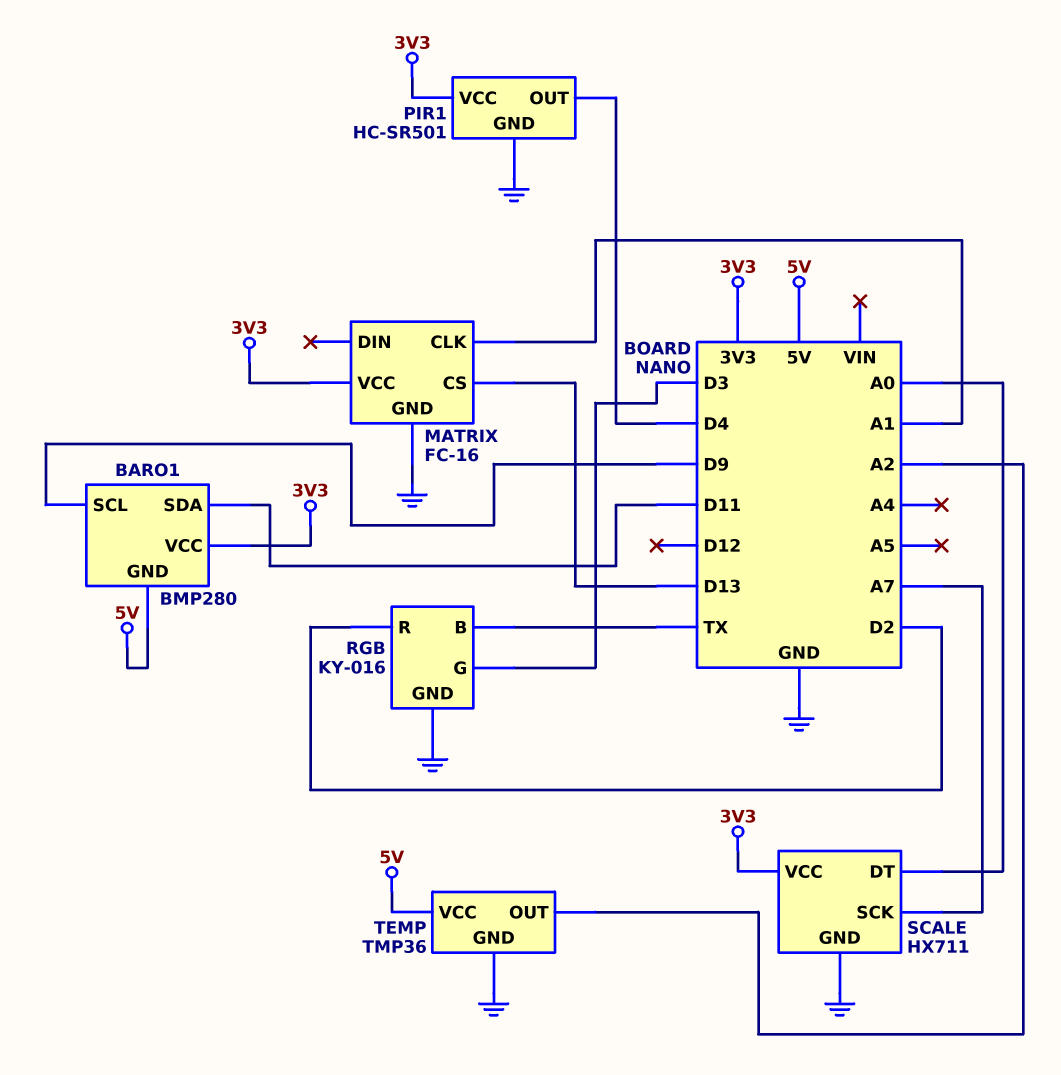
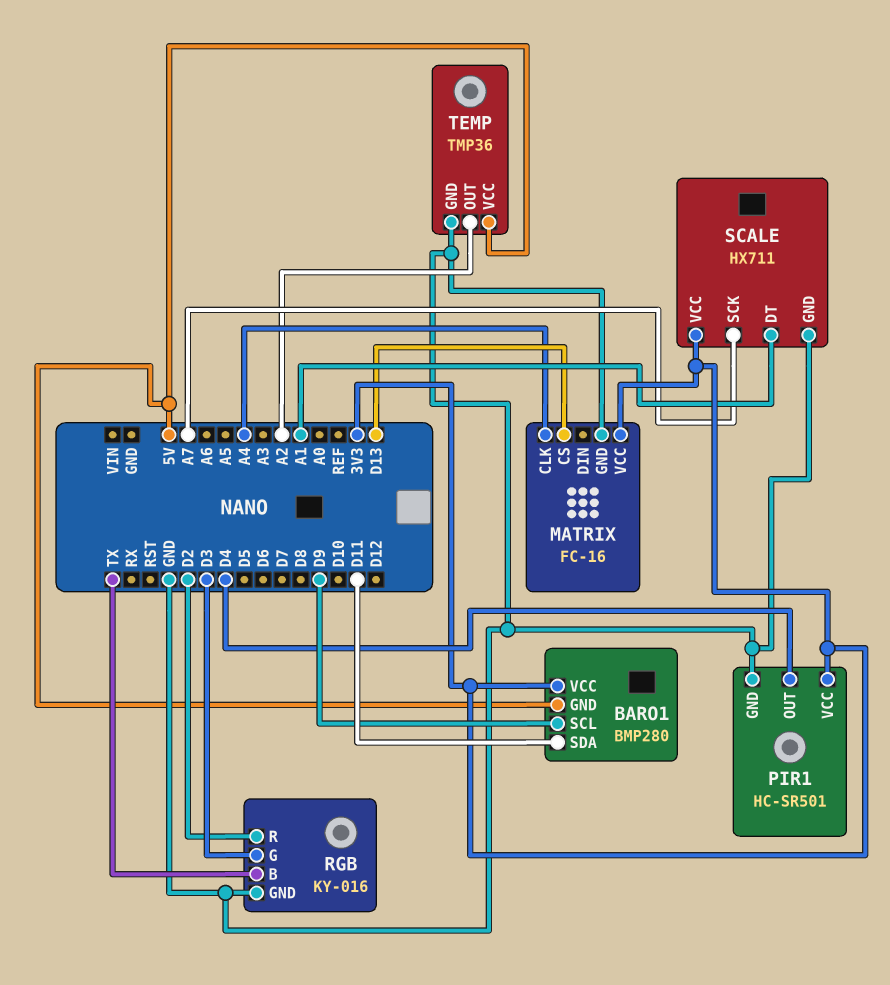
MATRIX pin CLK: A1 -> A4
SCALE pin DT: A0 -> A1

